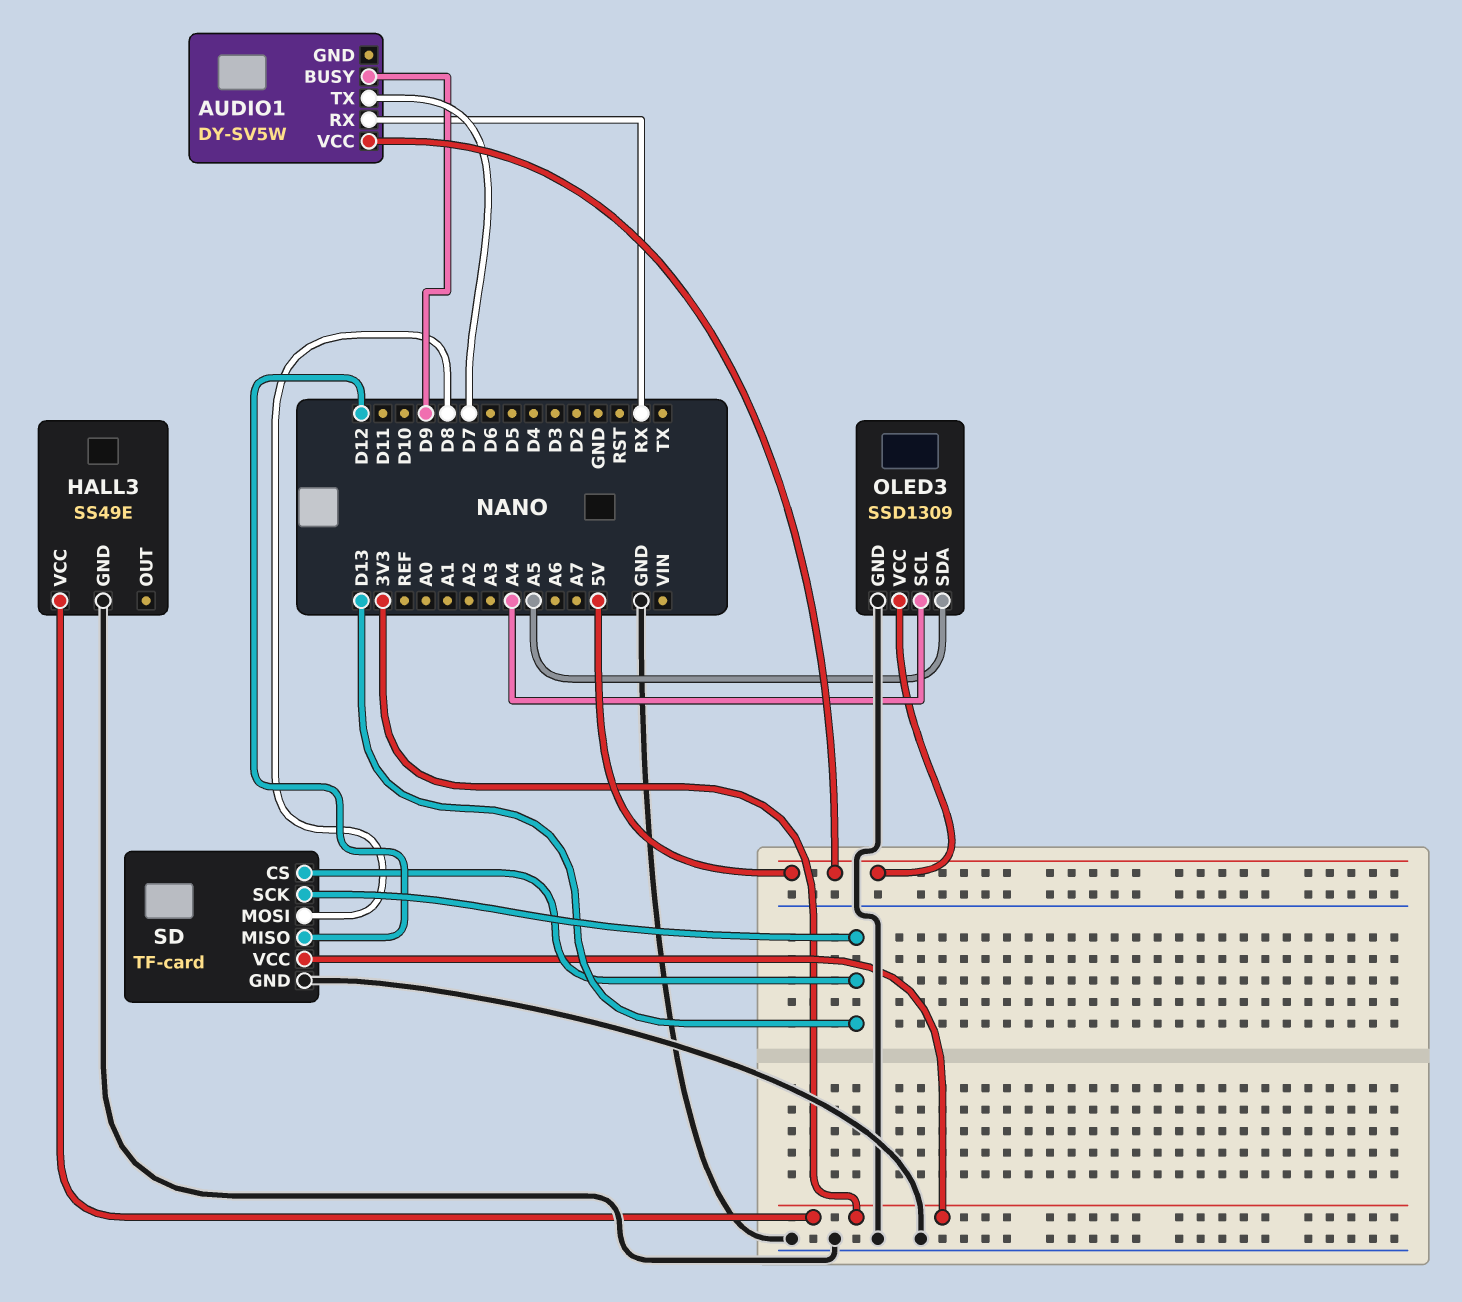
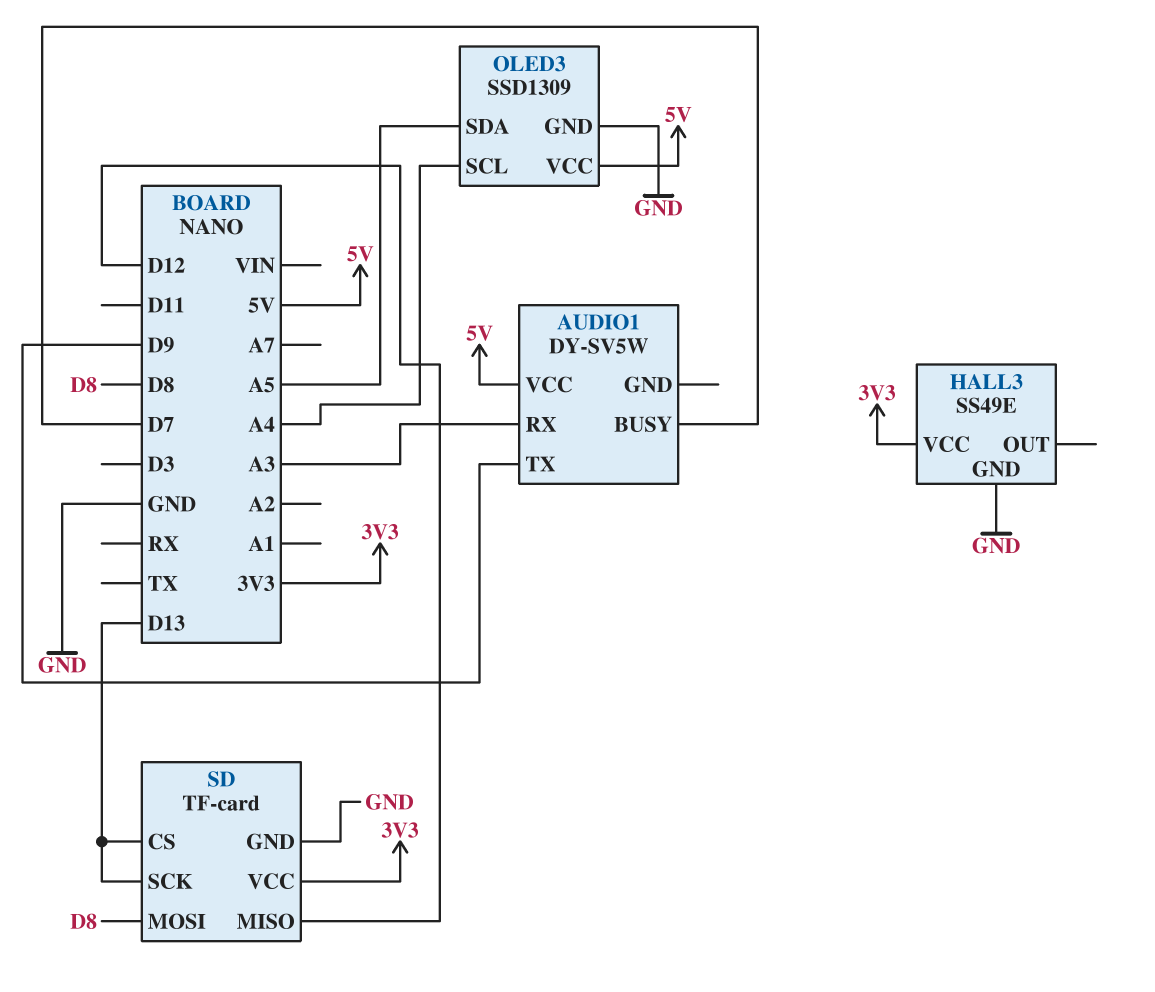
AUDIO1 pin BUSY: D9 -> D7
AUDIO1 pin RX: RX -> A3
AUDIO1 pin TX: D7 -> D9

